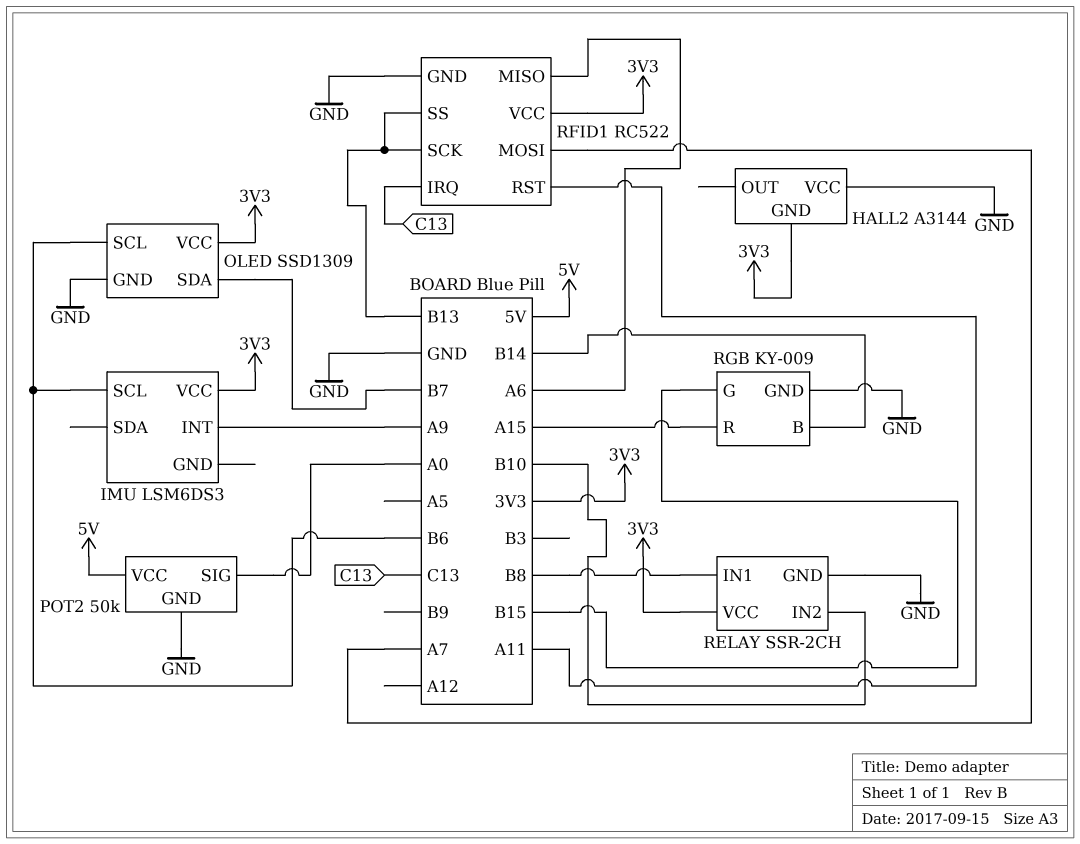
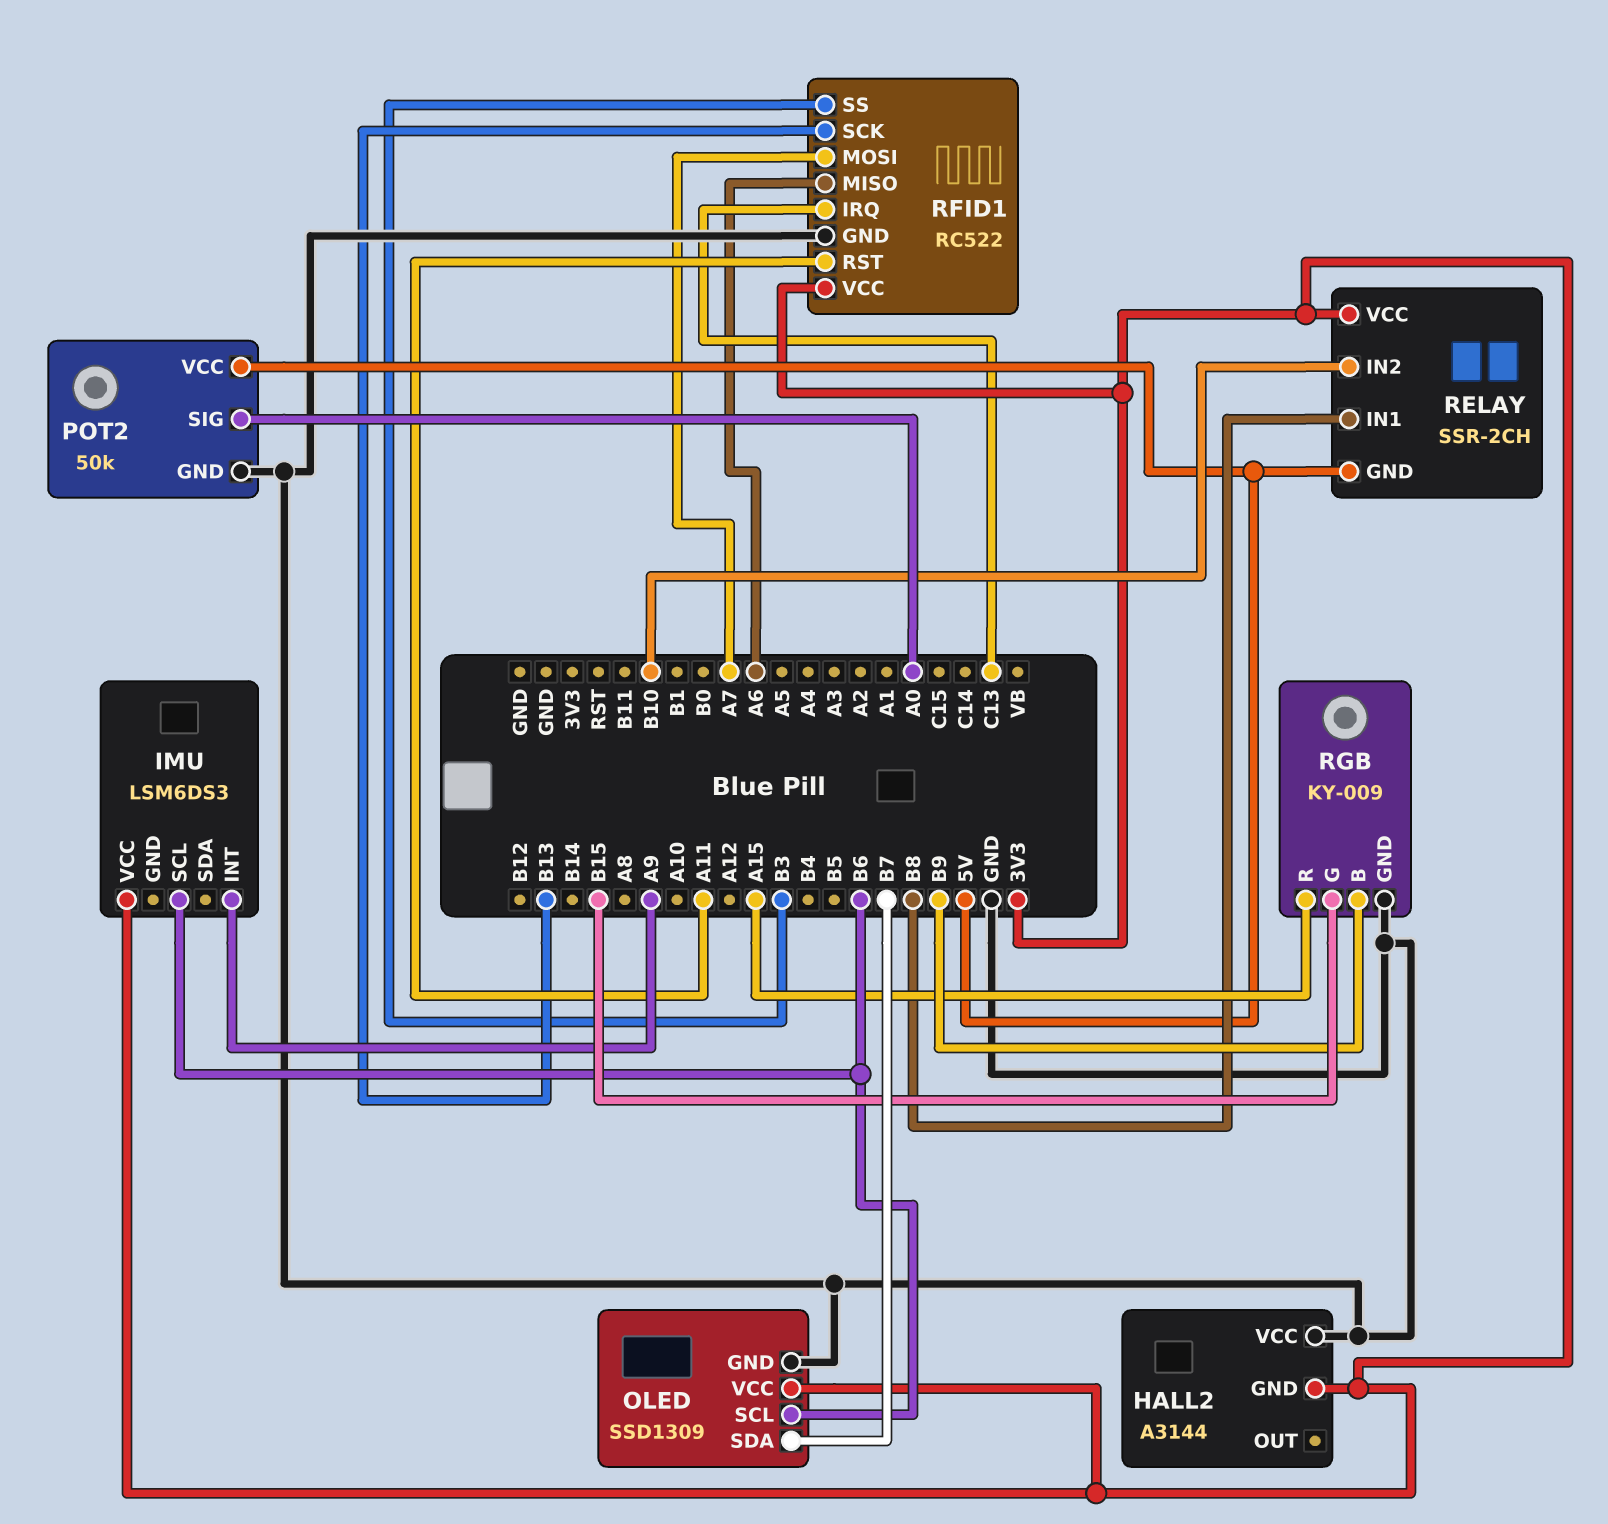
RELAY pin GND: GND -> 5V
RFID1 pin SS: B13 -> B3
RGB pin B: B14 -> B9

